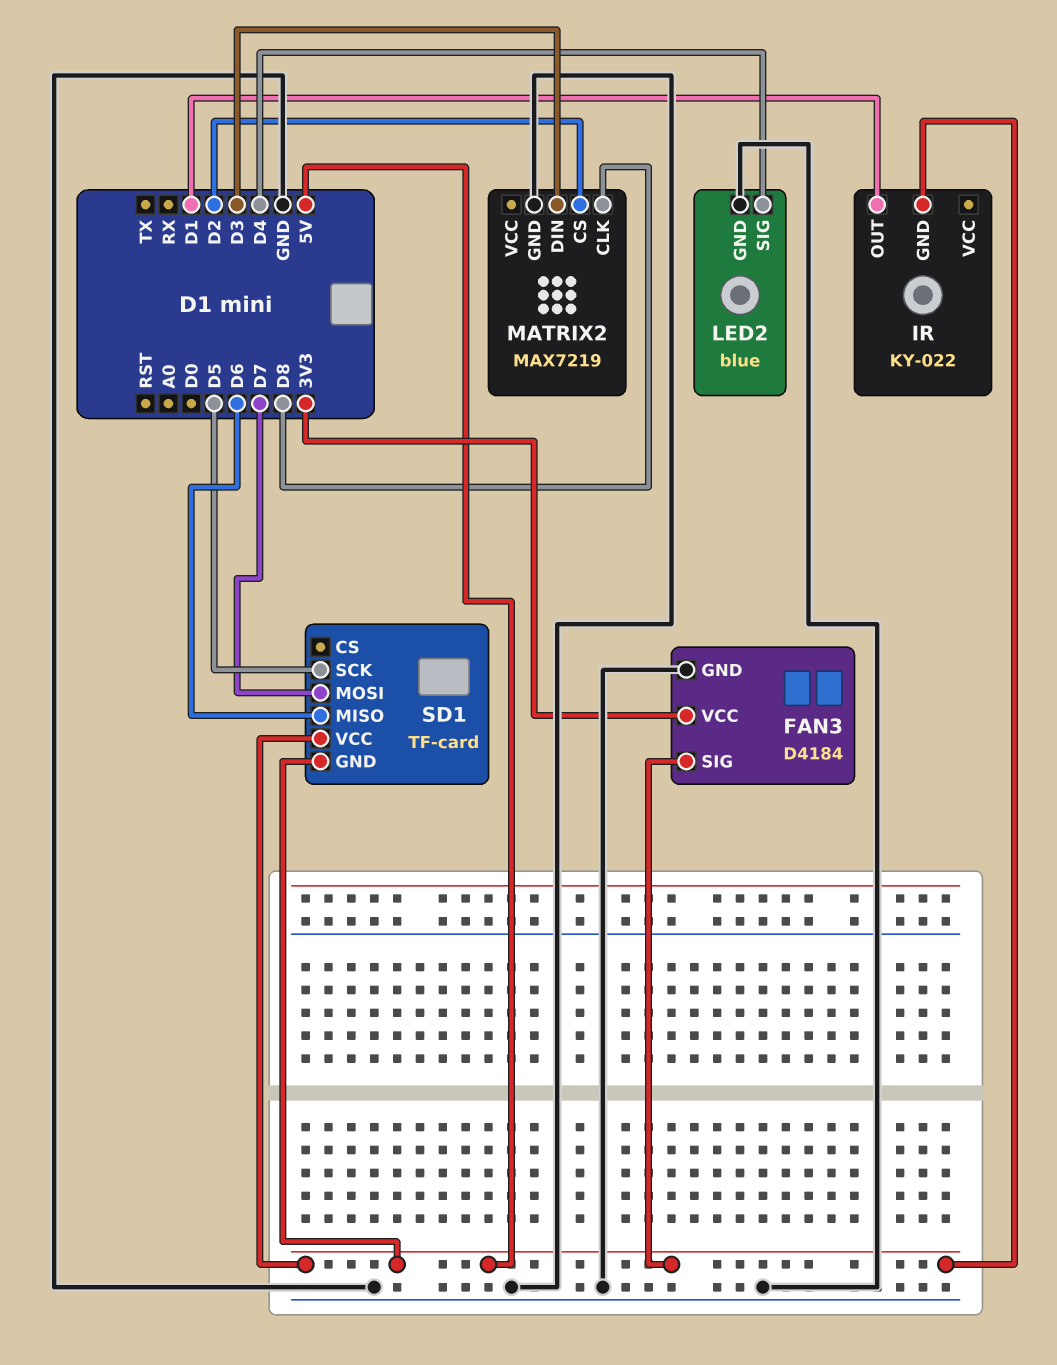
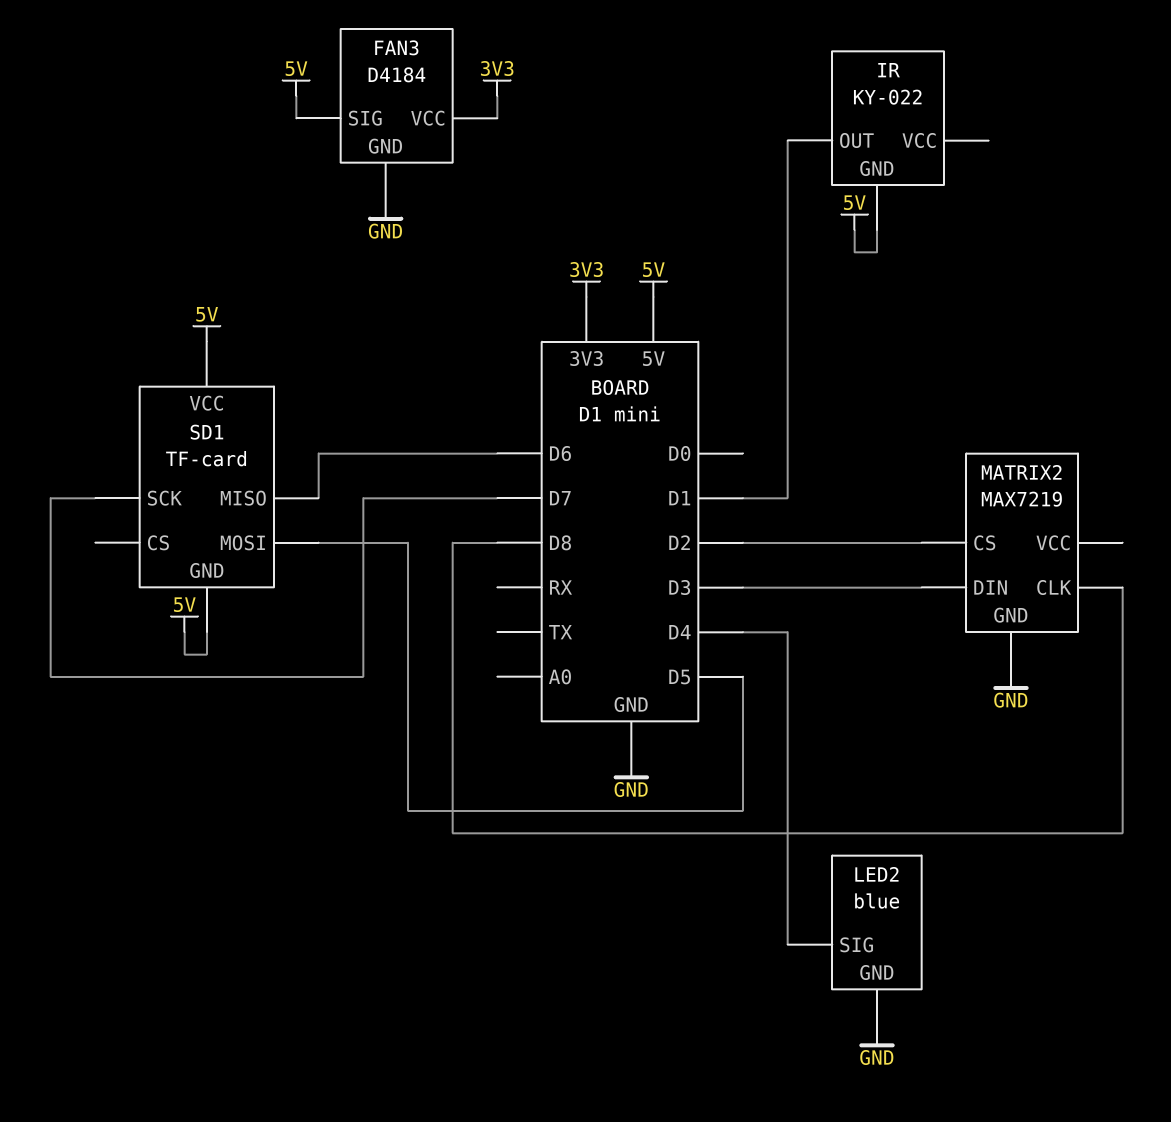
SD1 pin MOSI: D7 -> D5
SD1 pin SCK: D5 -> D7

